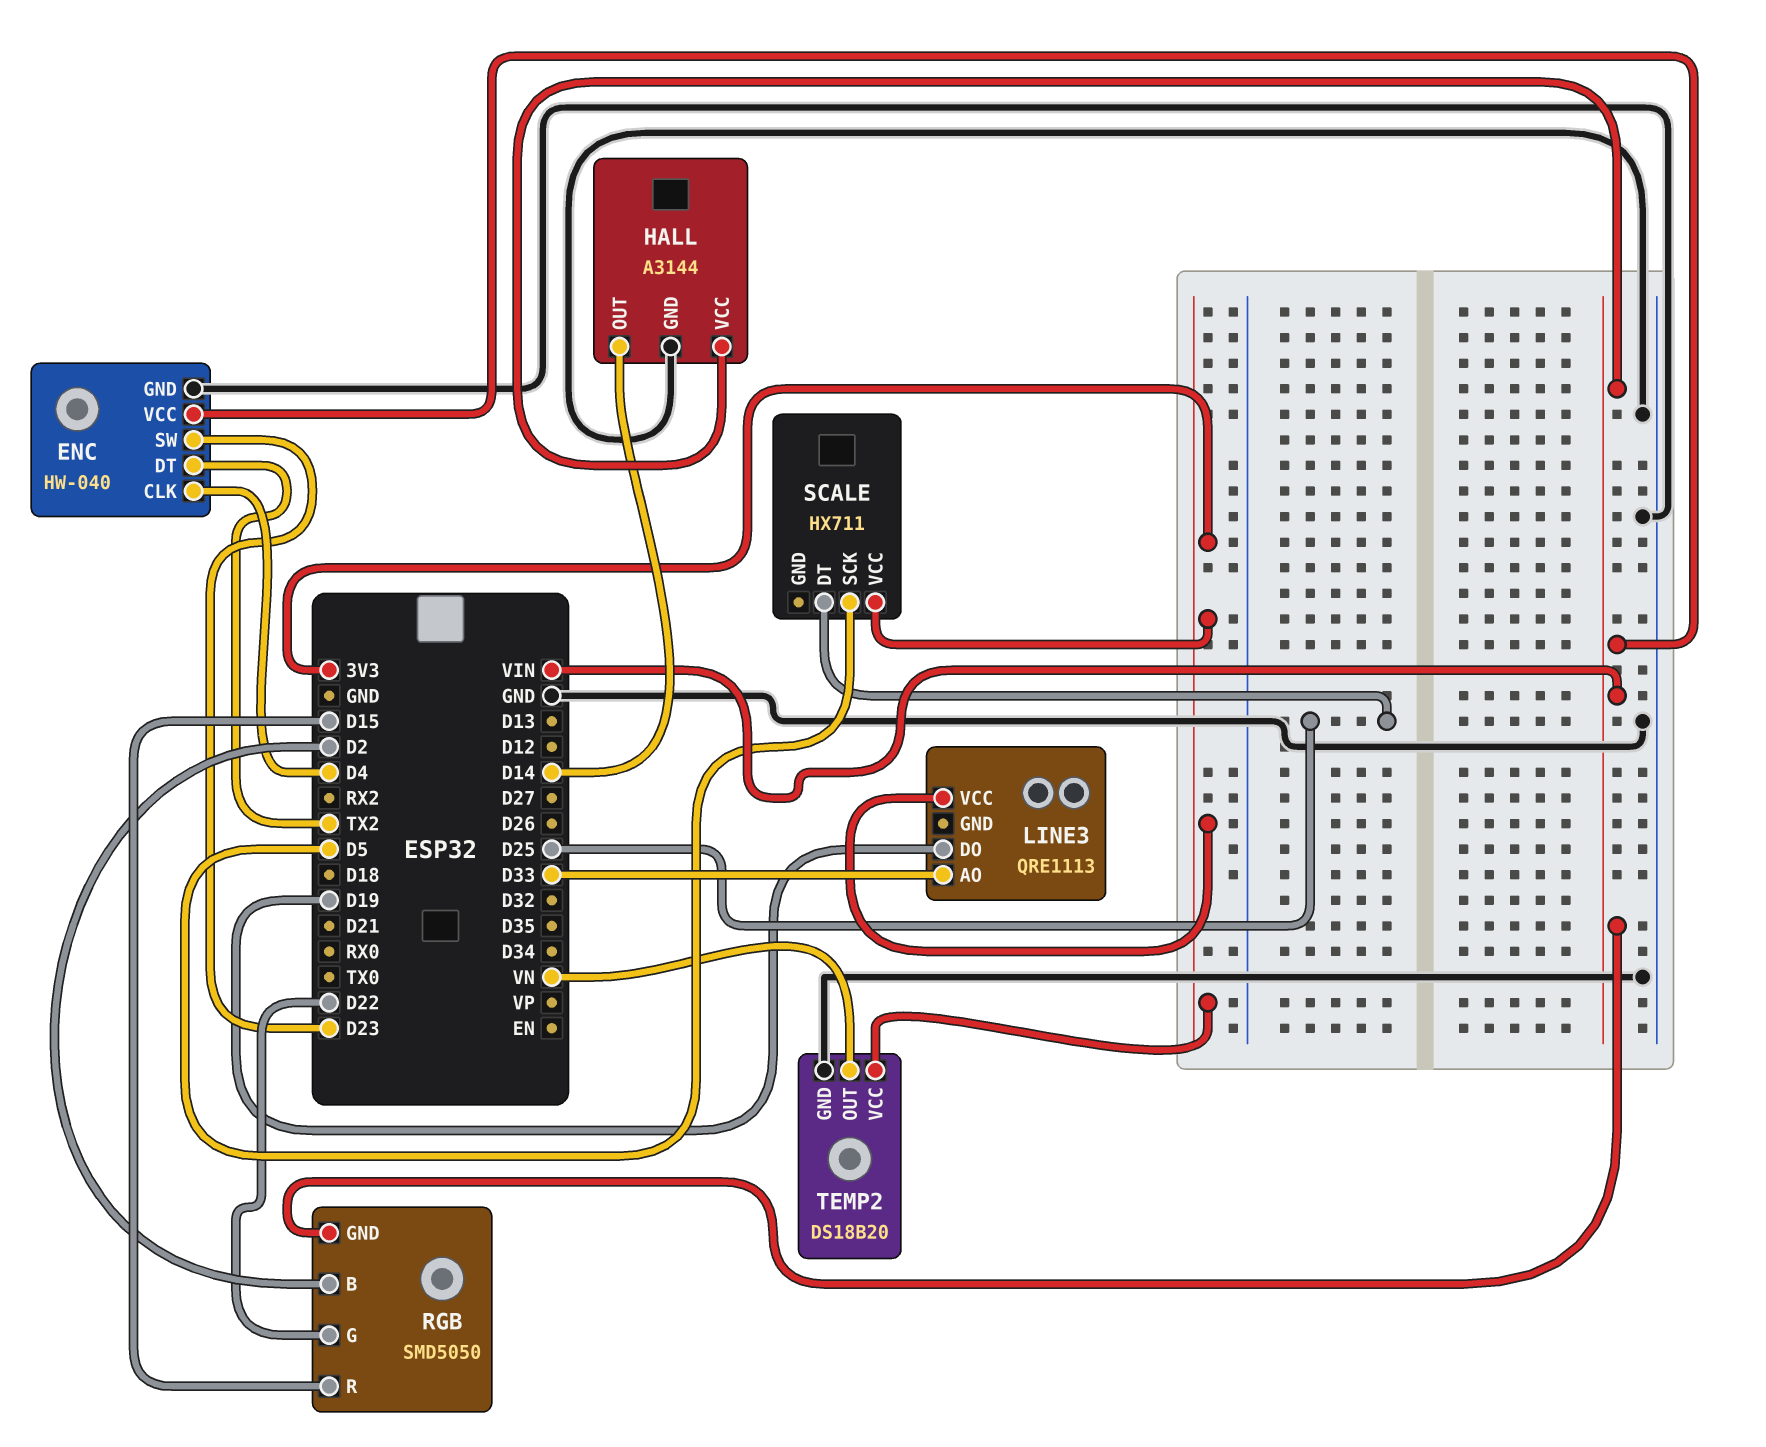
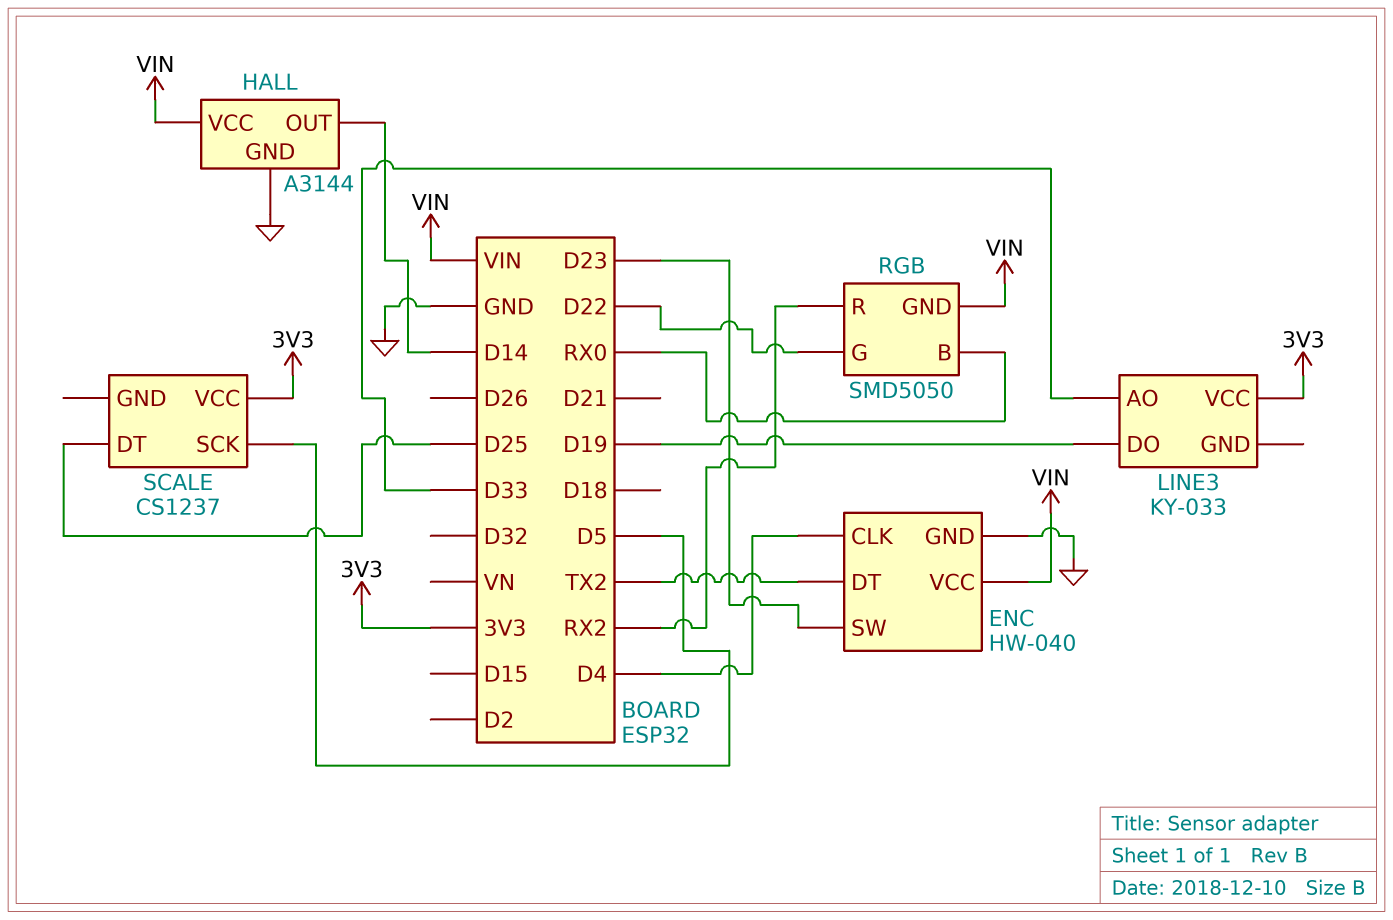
LINE3: QRE1113 -> KY-033
RGB pin B: D2 -> RX0
RGB pin R: D15 -> RX2
SCALE: HX711 -> CS1237
TEMP2: DS18B20 -> none
TEMP2 pin GND: GND -> none
TEMP2 pin OUT: VN -> none
TEMP2 pin VCC: 3V3 -> none

